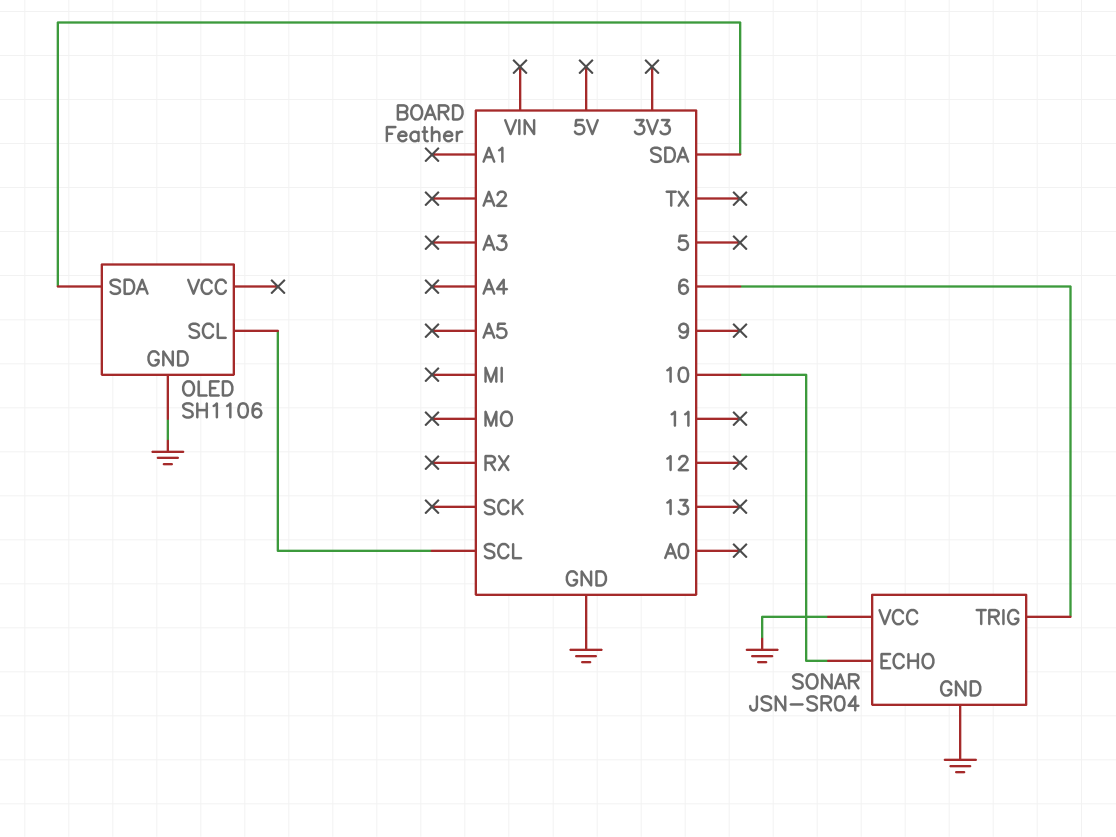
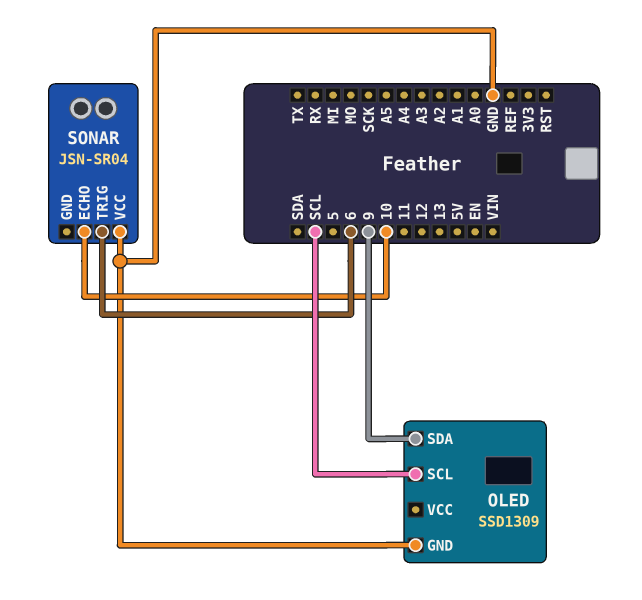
OLED: SH1106 -> SSD1309
OLED pin SDA: SDA -> 9
SONAR pin GND: GND -> none

